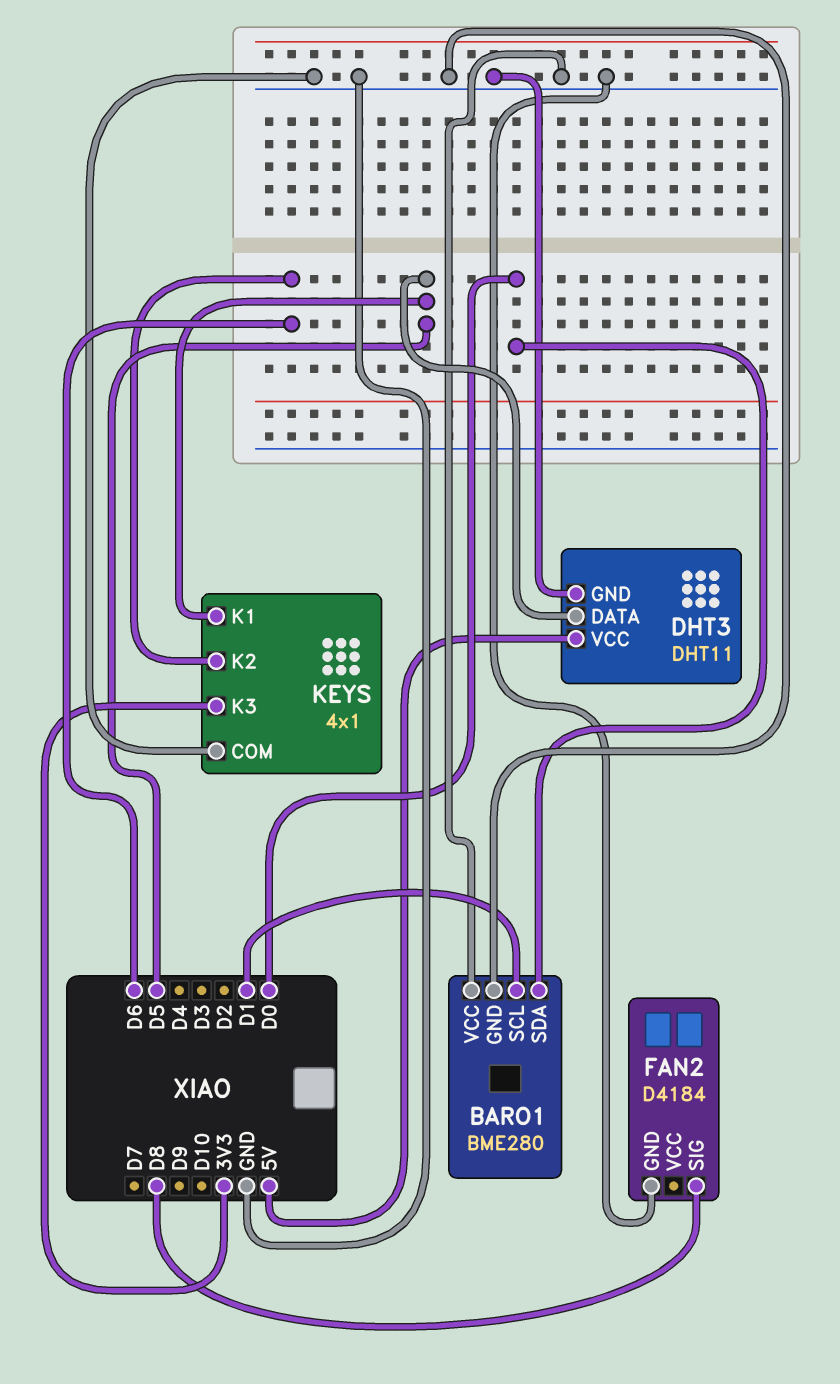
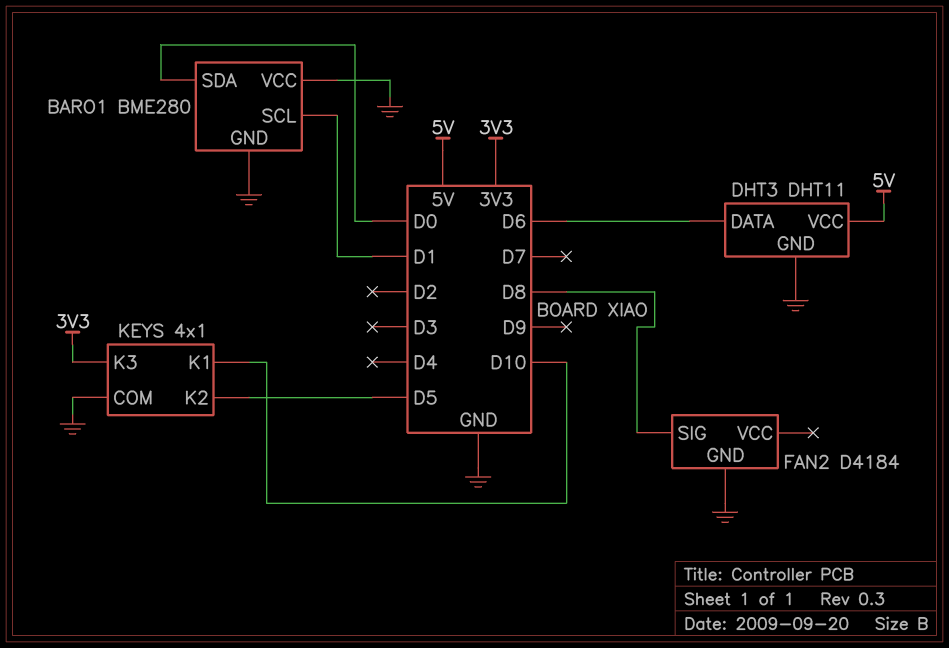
DHT3 pin DATA: D5 -> D6
KEYS pin K1: D5 -> D10
KEYS pin K2: D6 -> D5

